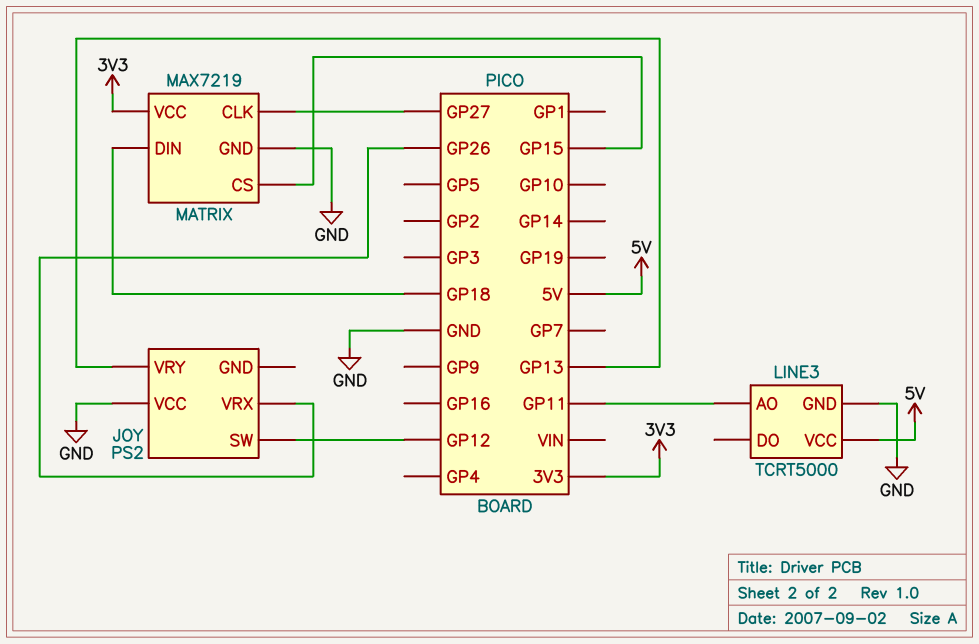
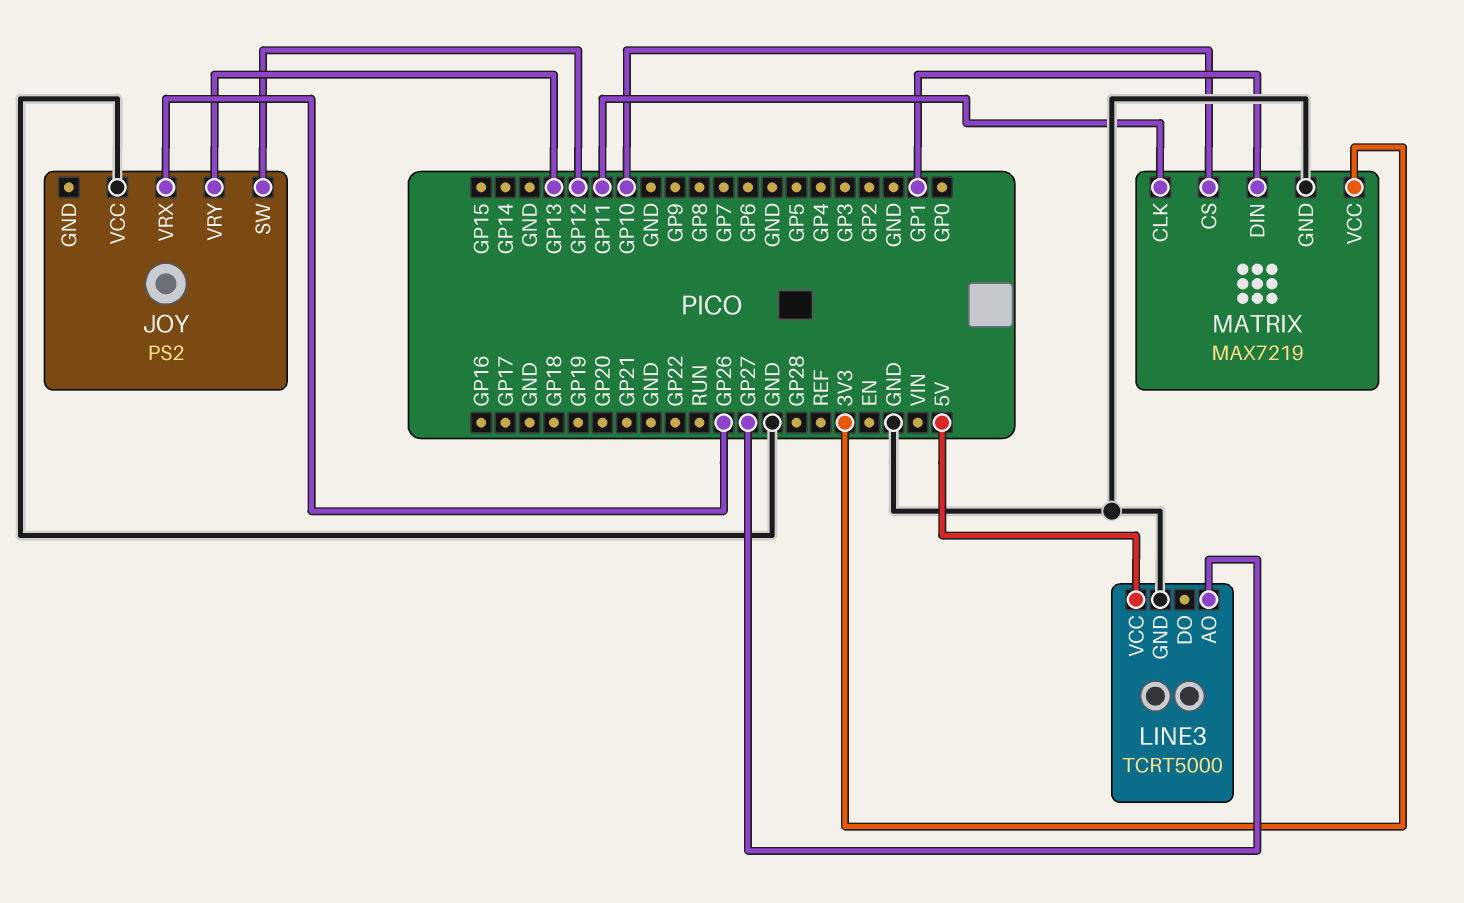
LINE3 pin AO: GP11 -> GP27
MATRIX pin CLK: GP27 -> GP11
MATRIX pin CS: GP15 -> GP10
MATRIX pin DIN: GP18 -> GP1

